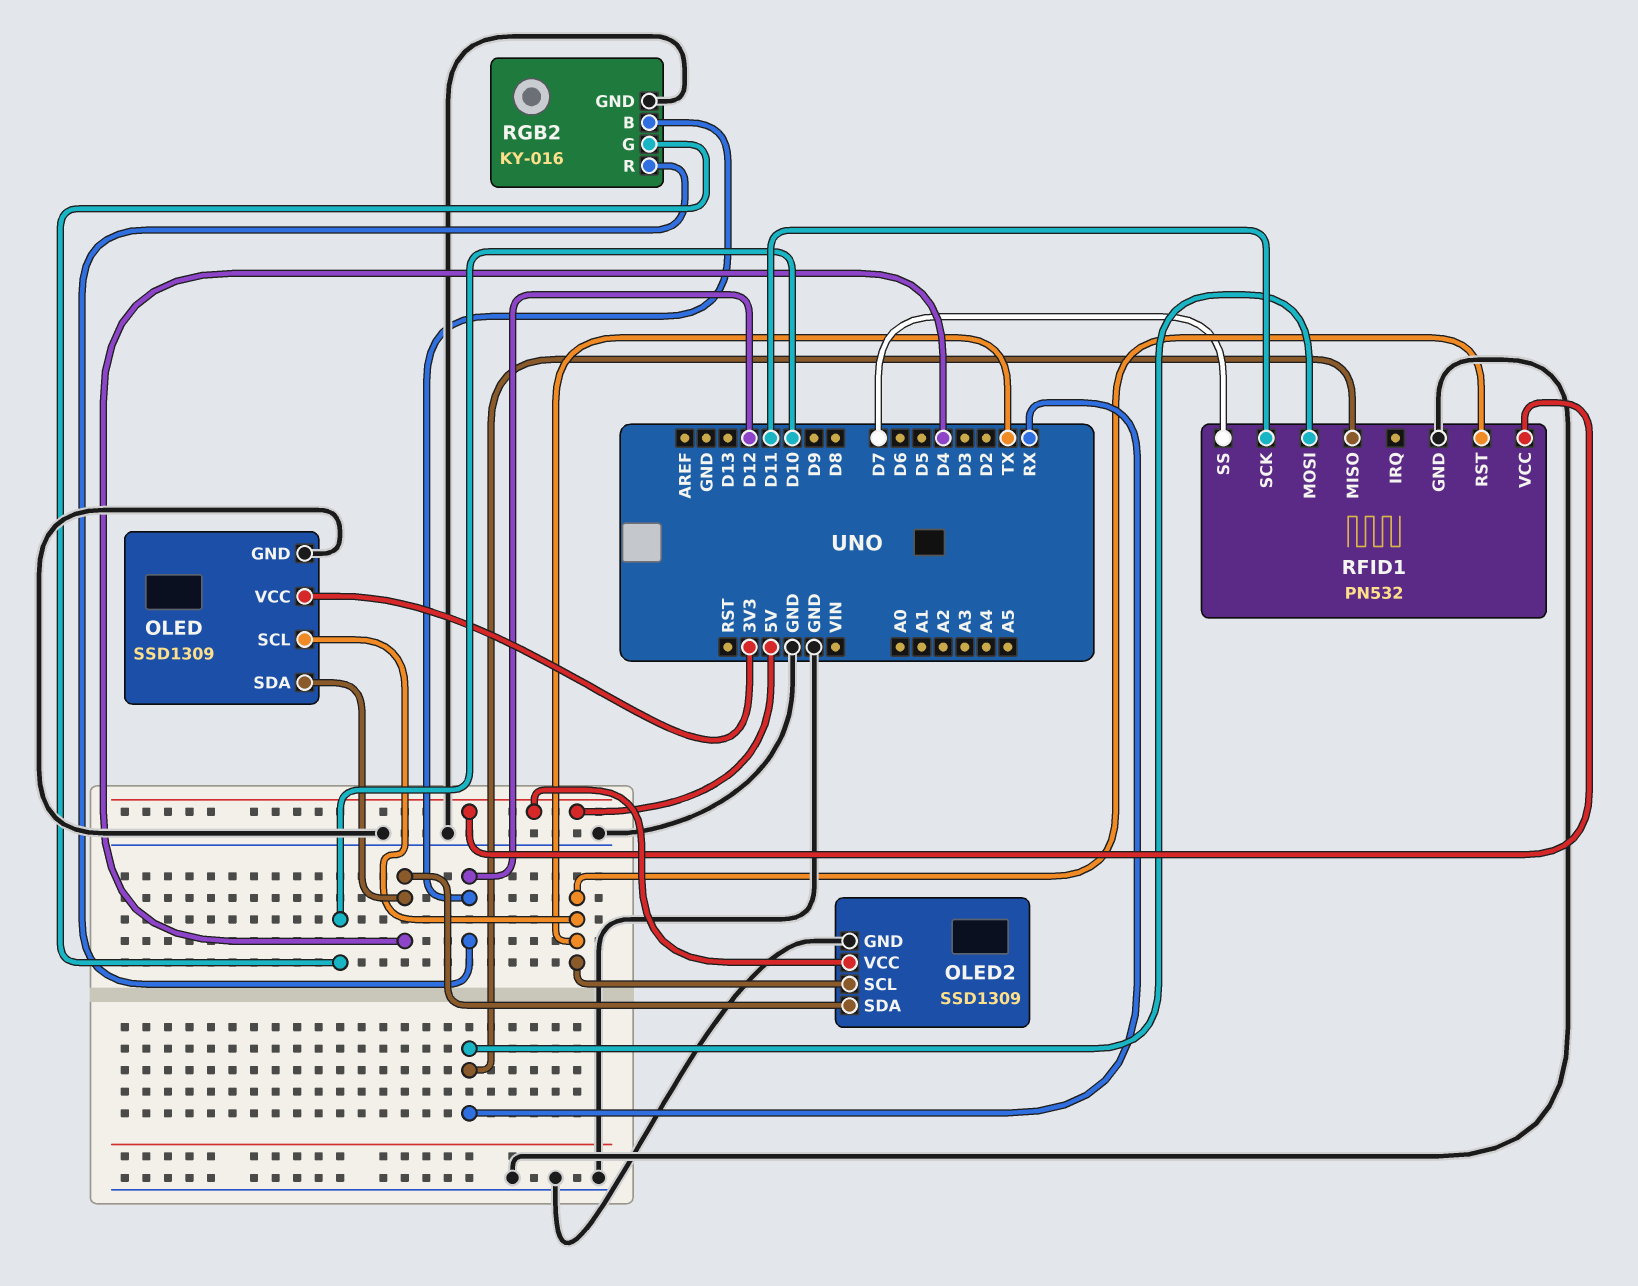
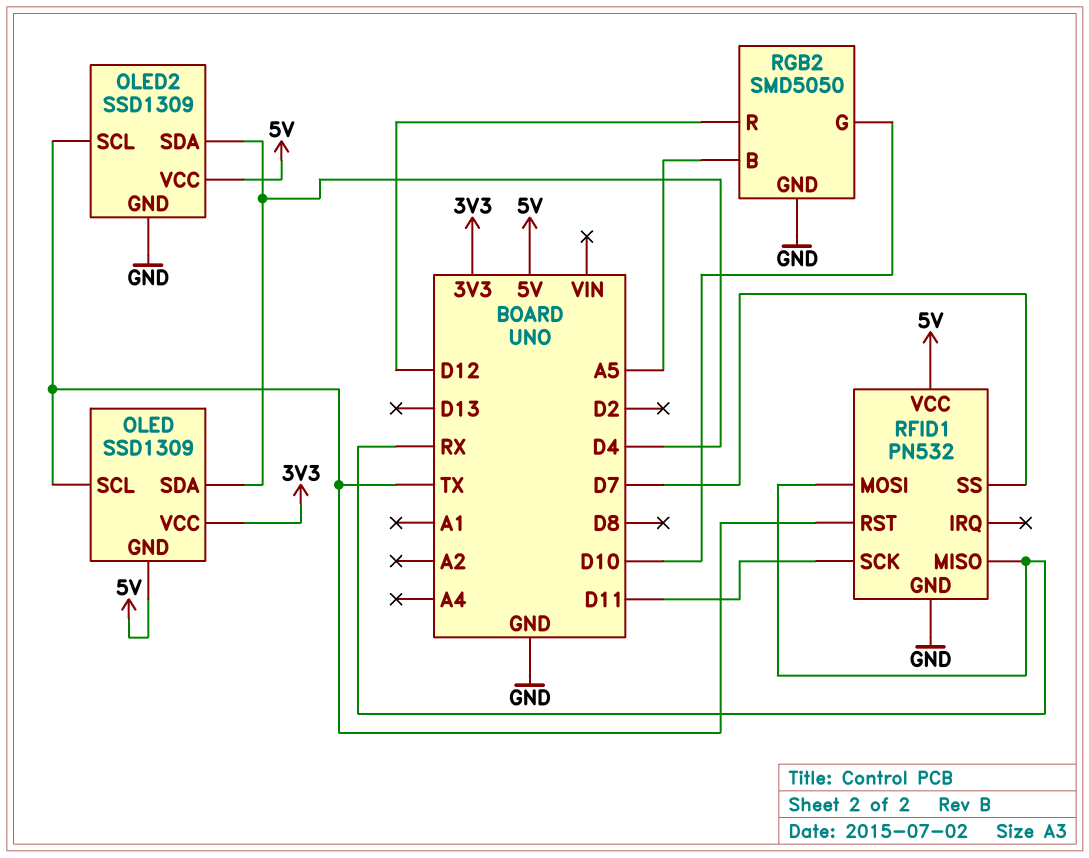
OLED pin GND: GND -> 5V
RGB2: KY-016 -> SMD5050
RGB2 pin B: D12 -> A5

